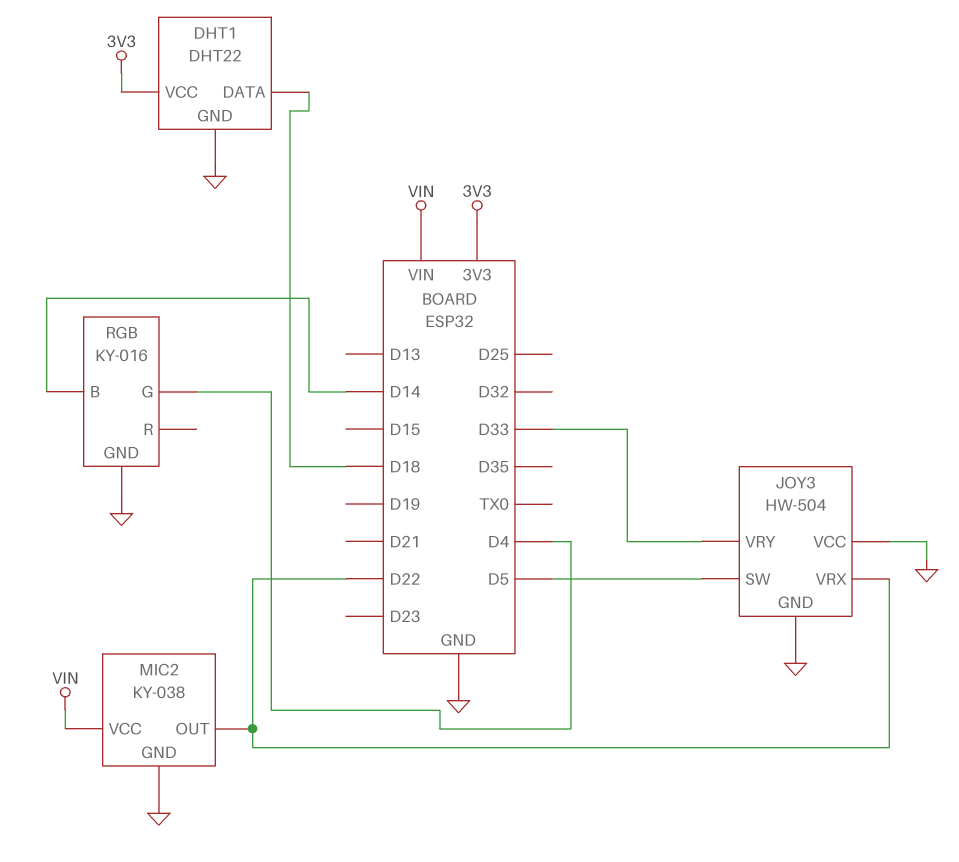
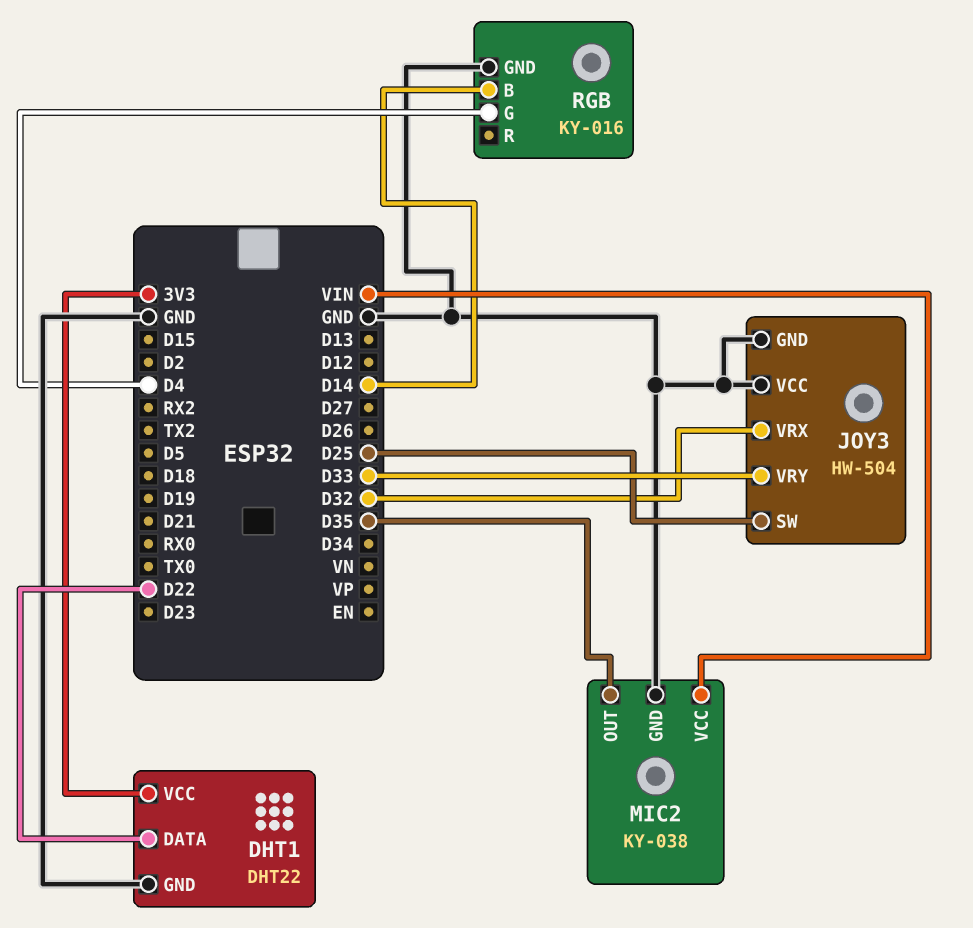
DHT1 pin DATA: D18 -> D22
JOY3 pin SW: D5 -> D25
JOY3 pin VRX: D22 -> D32
MIC2 pin OUT: D22 -> D35

